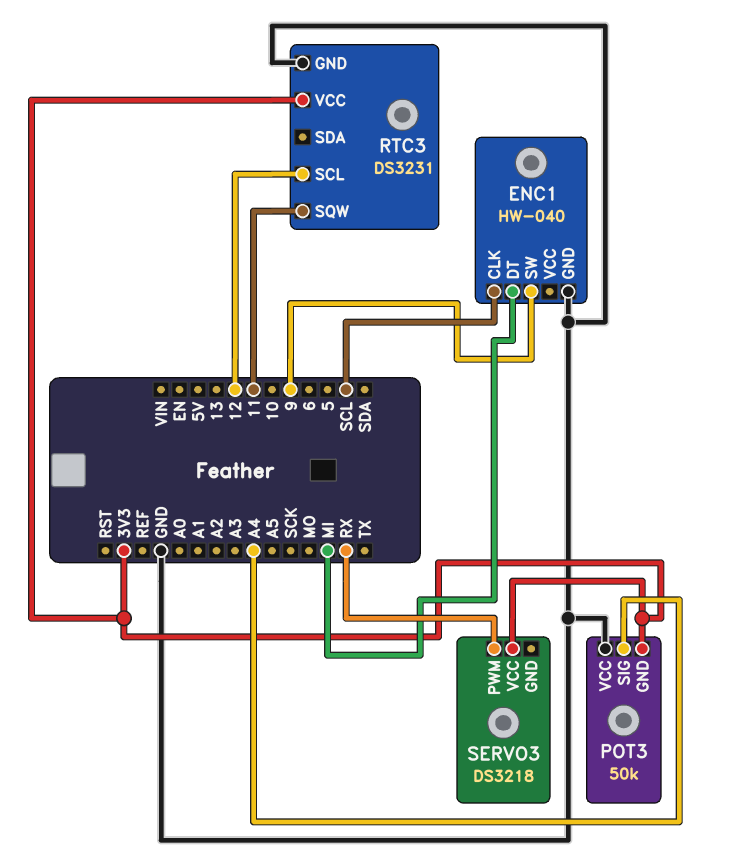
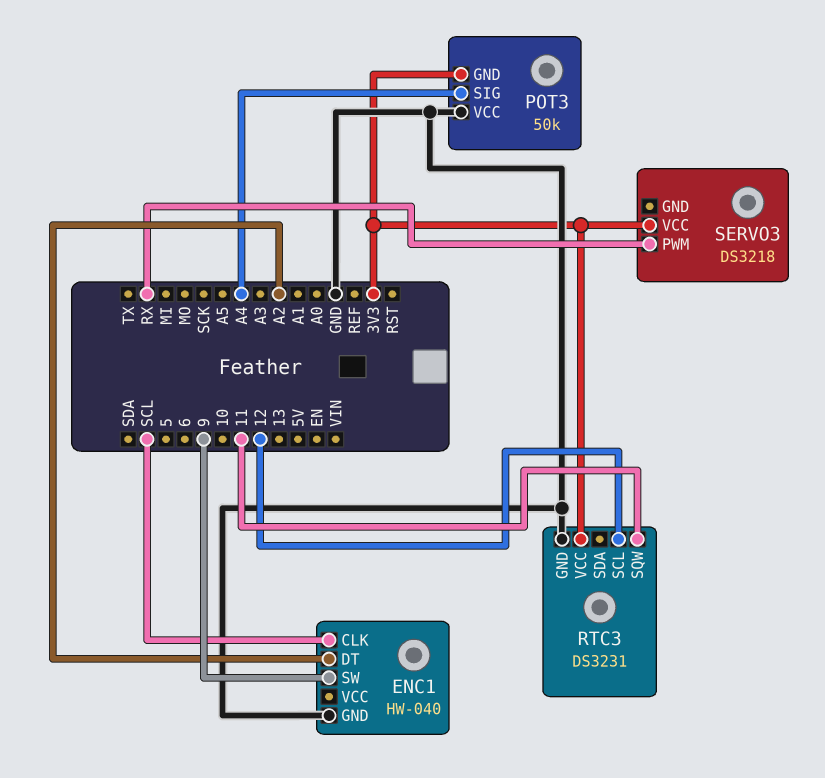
ENC1 pin DT: MI -> A2

